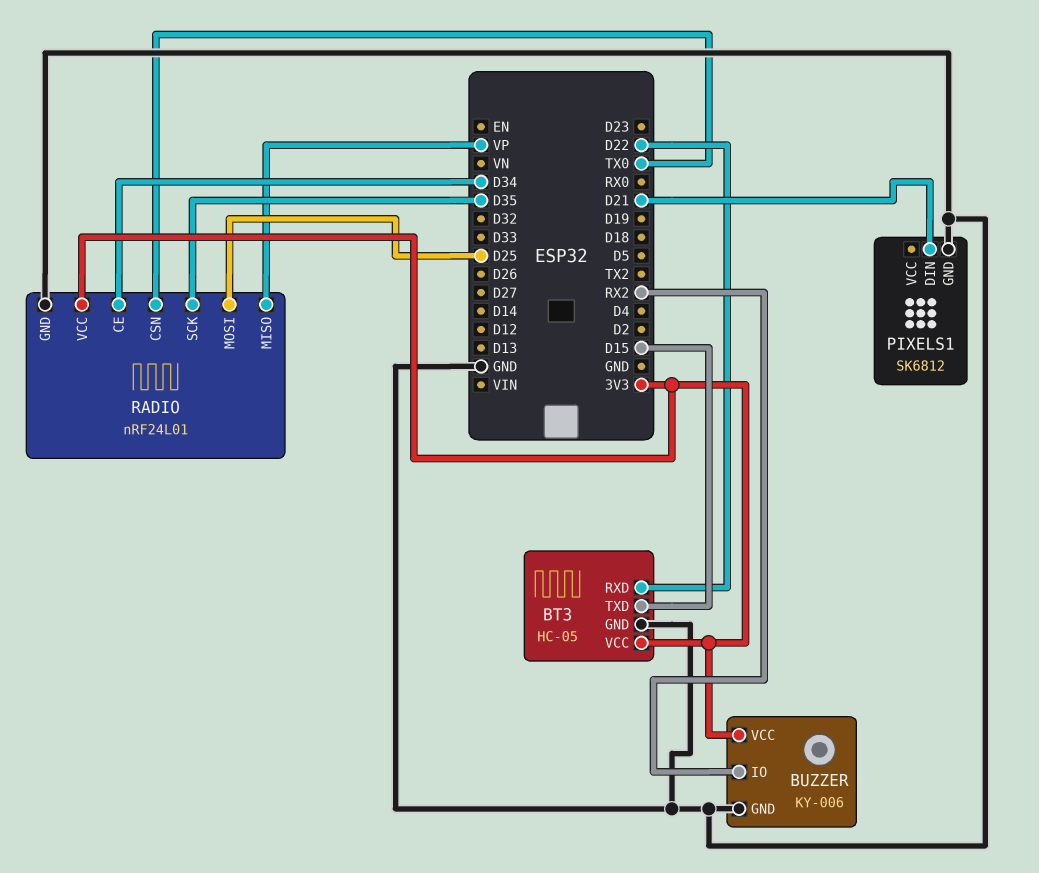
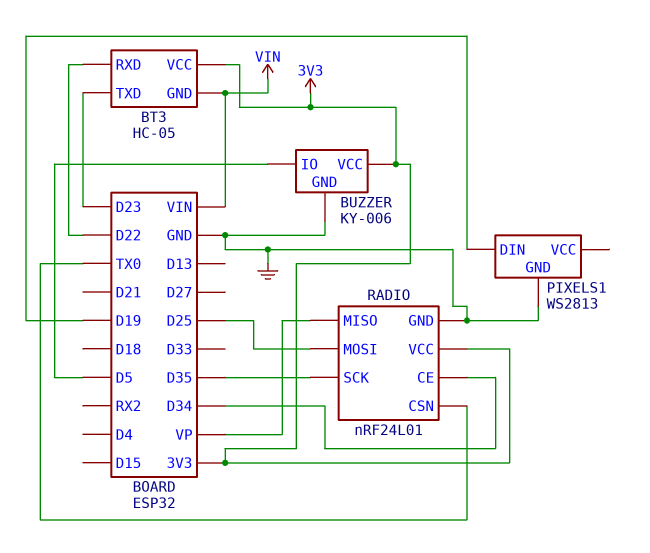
BT3 pin GND: GND -> VIN
BT3 pin TXD: D15 -> D23
BUZZER pin IO: RX2 -> D5
PIXELS1: SK6812 -> WS2813
PIXELS1 pin DIN: D21 -> D19

